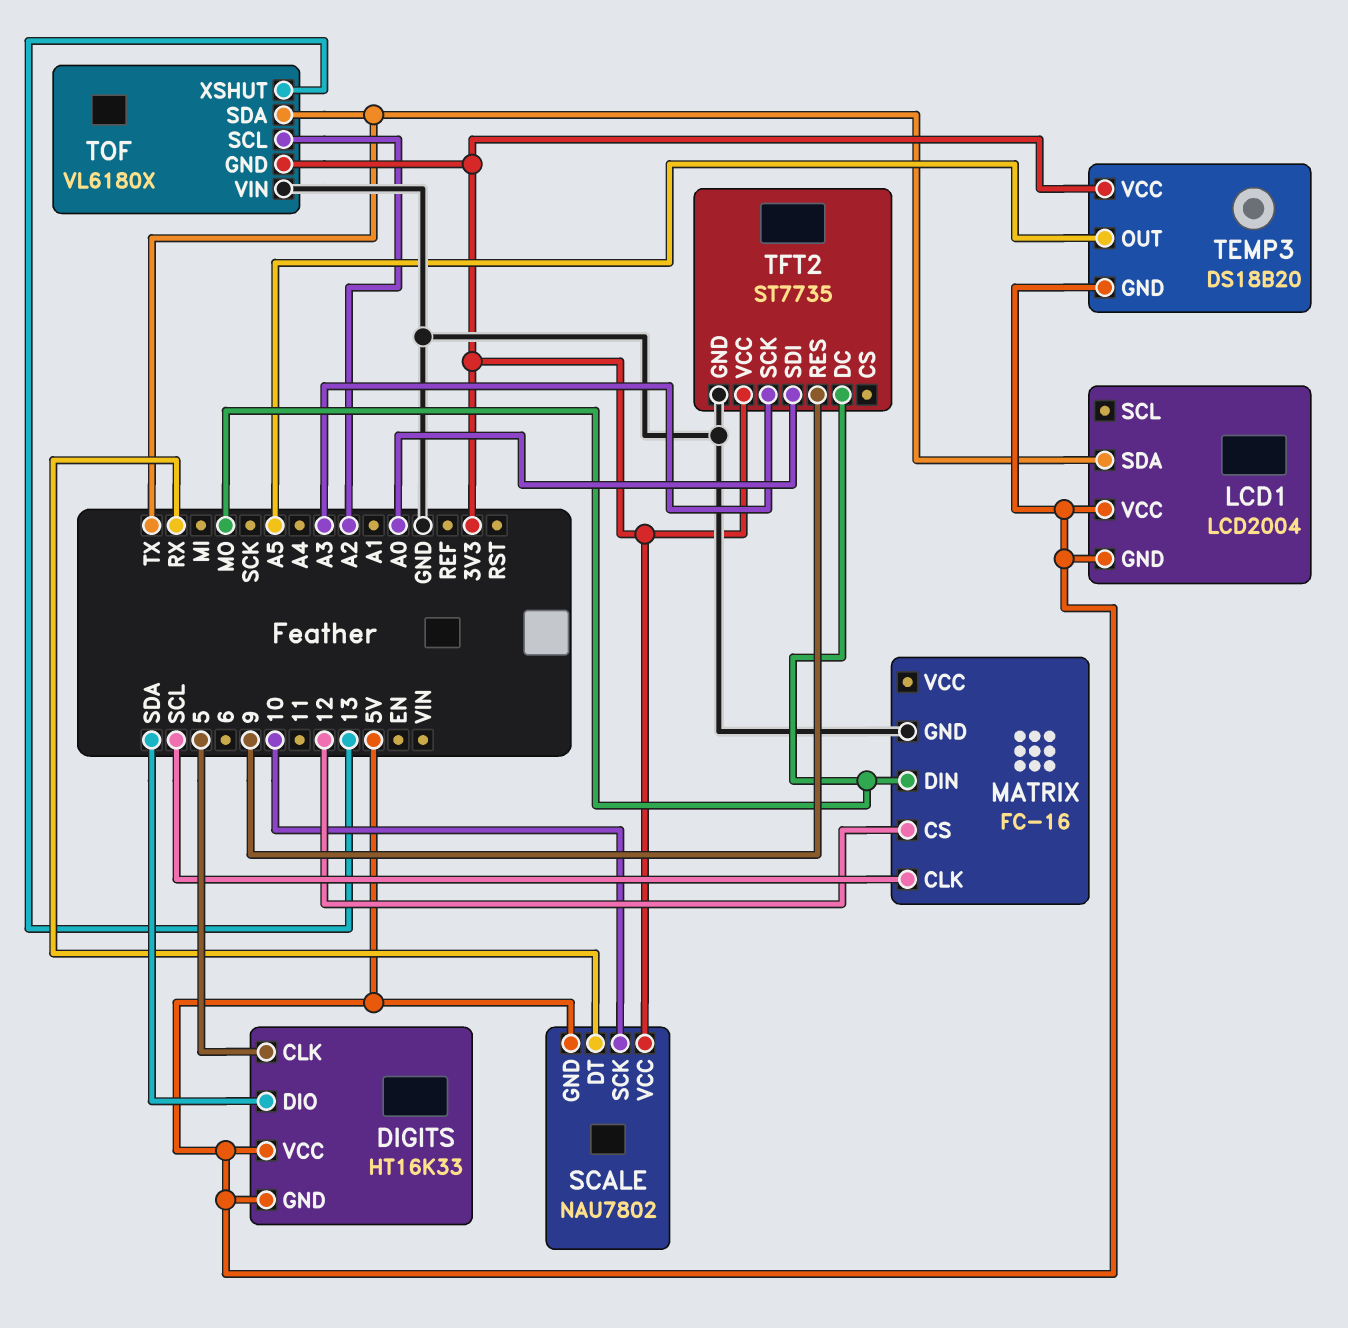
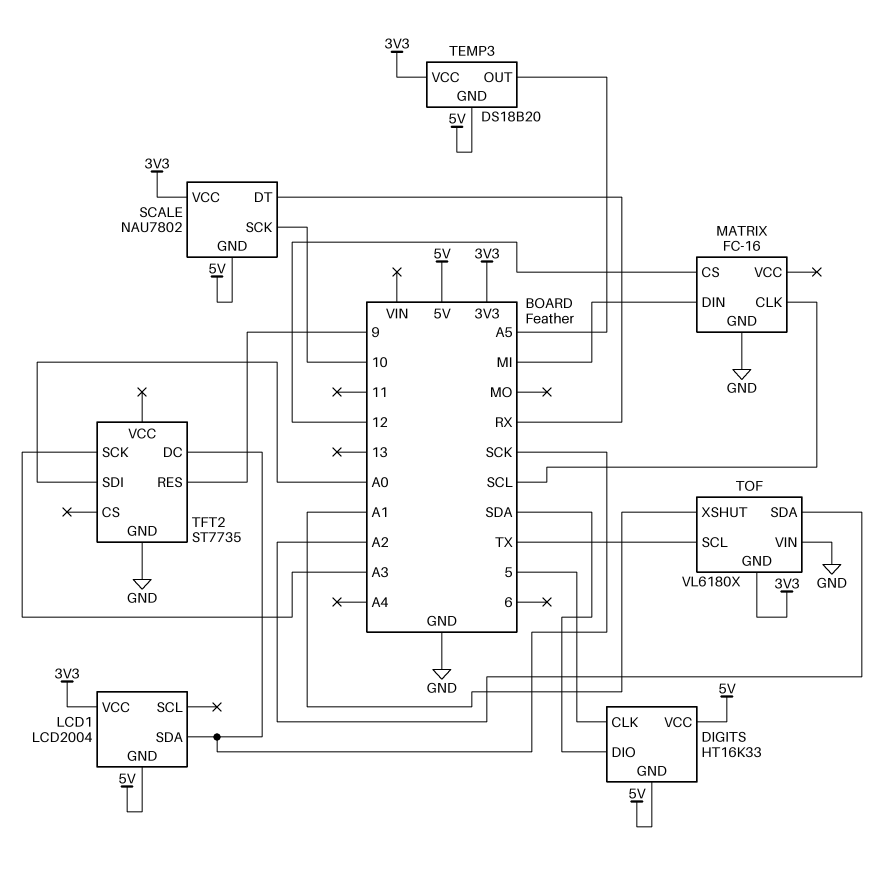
LCD1 pin SDA: TX -> SCK
LCD1 pin VCC: 5V -> 3V3
MATRIX pin DIN: MO -> MI
TFT2 pin DC: MO -> SCK
TFT2 pin VCC: 3V3 -> none
TOF pin SCL: A2 -> TX
TOF pin SDA: TX -> A2
TOF pin XSHUT: 13 -> A1

